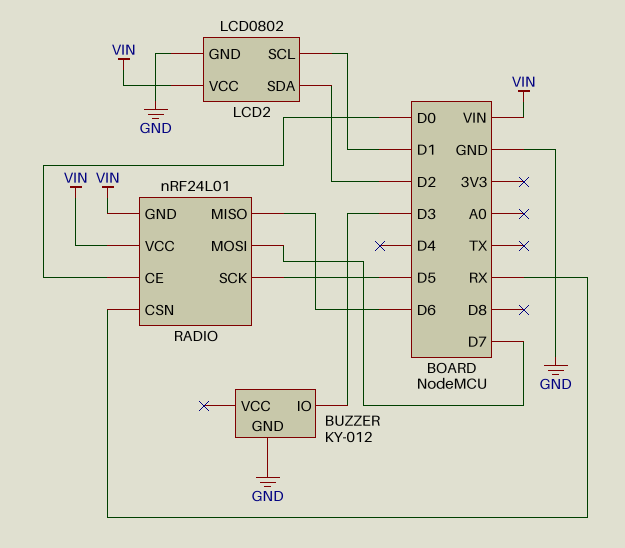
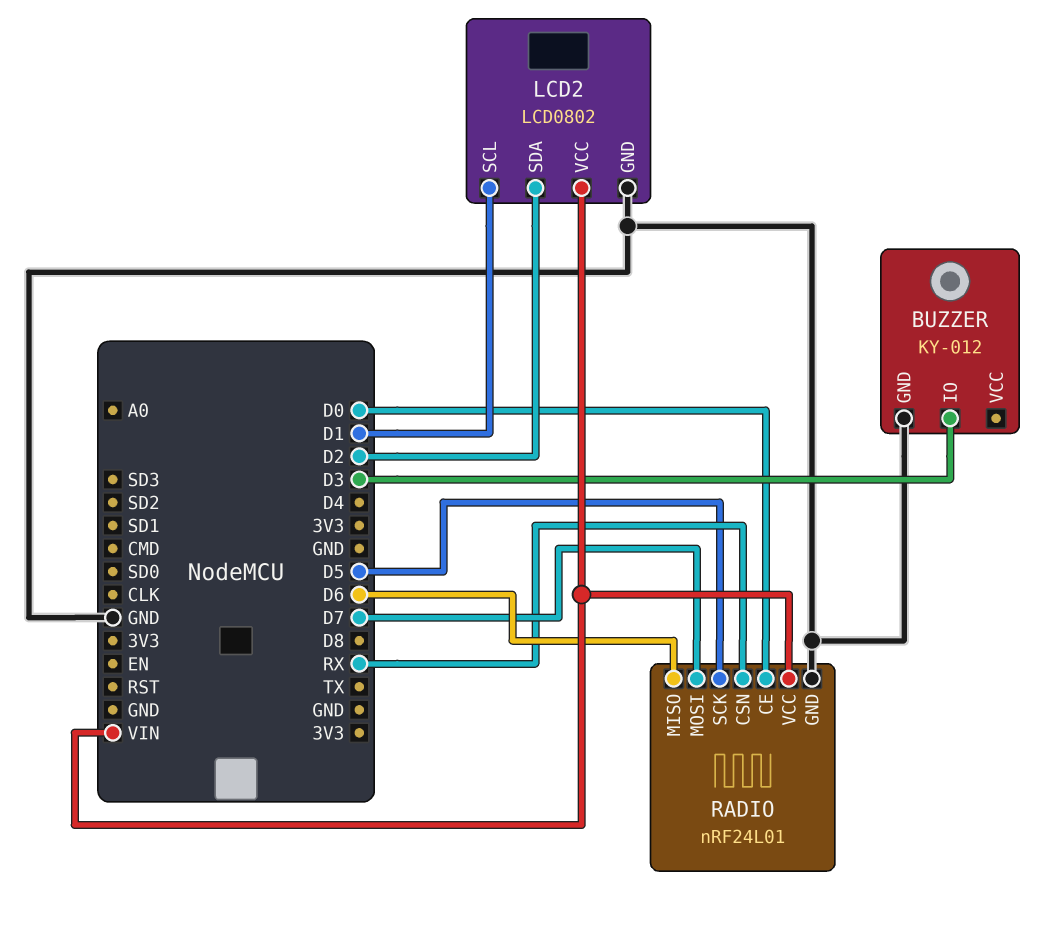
RADIO pin GND: VIN -> GND

